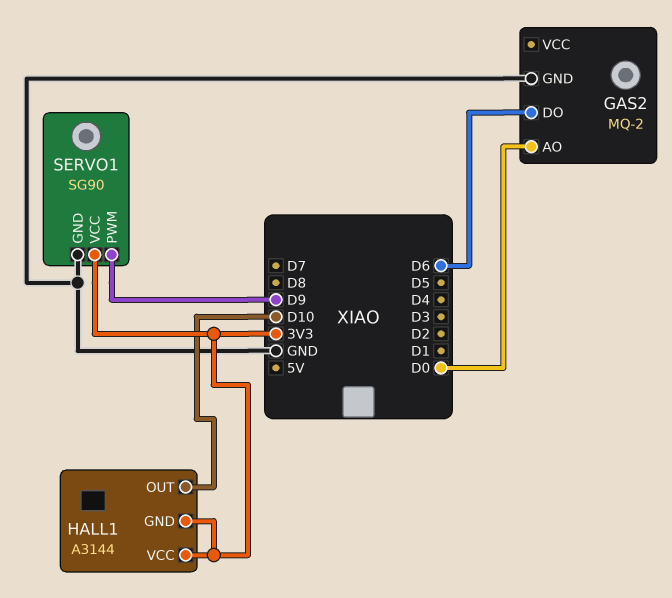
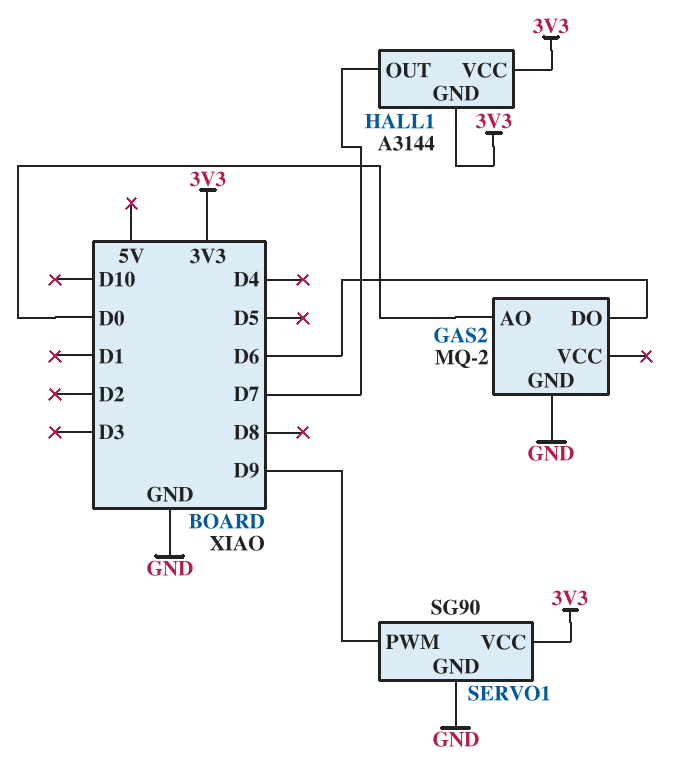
HALL1 pin OUT: D10 -> D7

